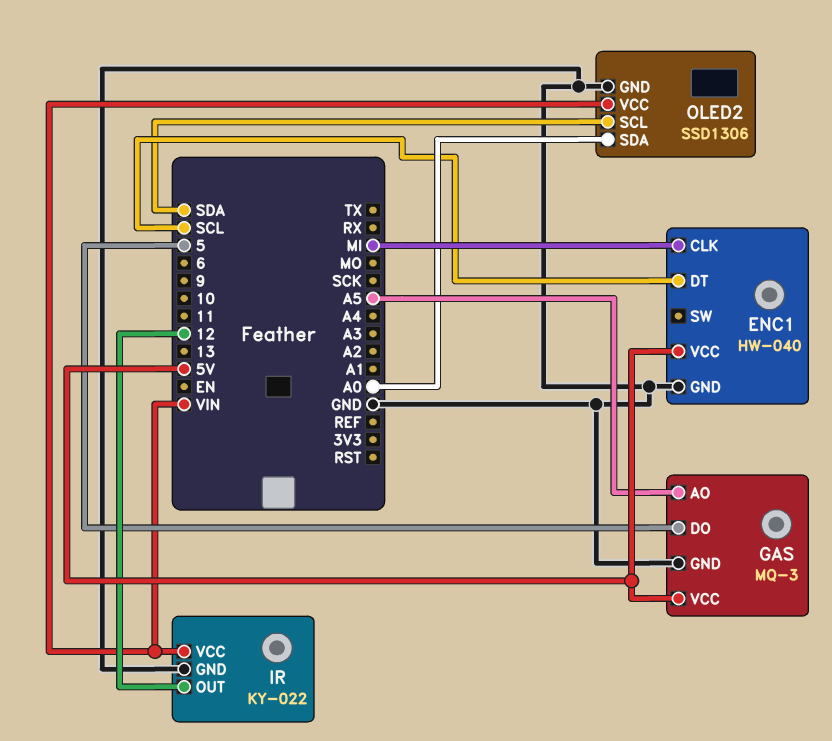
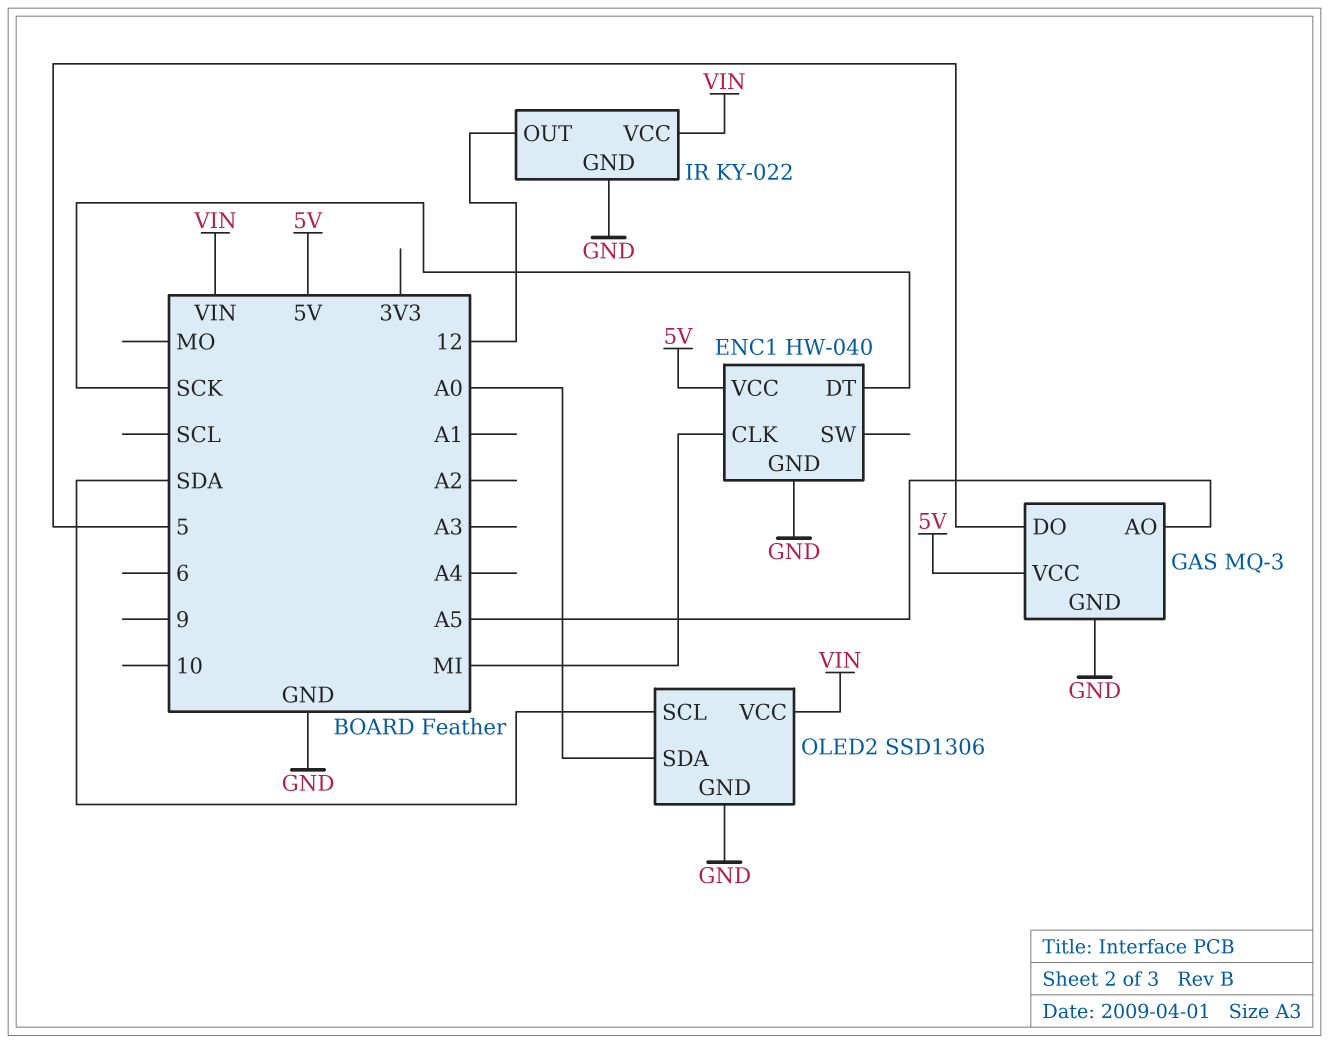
ENC1 pin DT: SCL -> SCK

